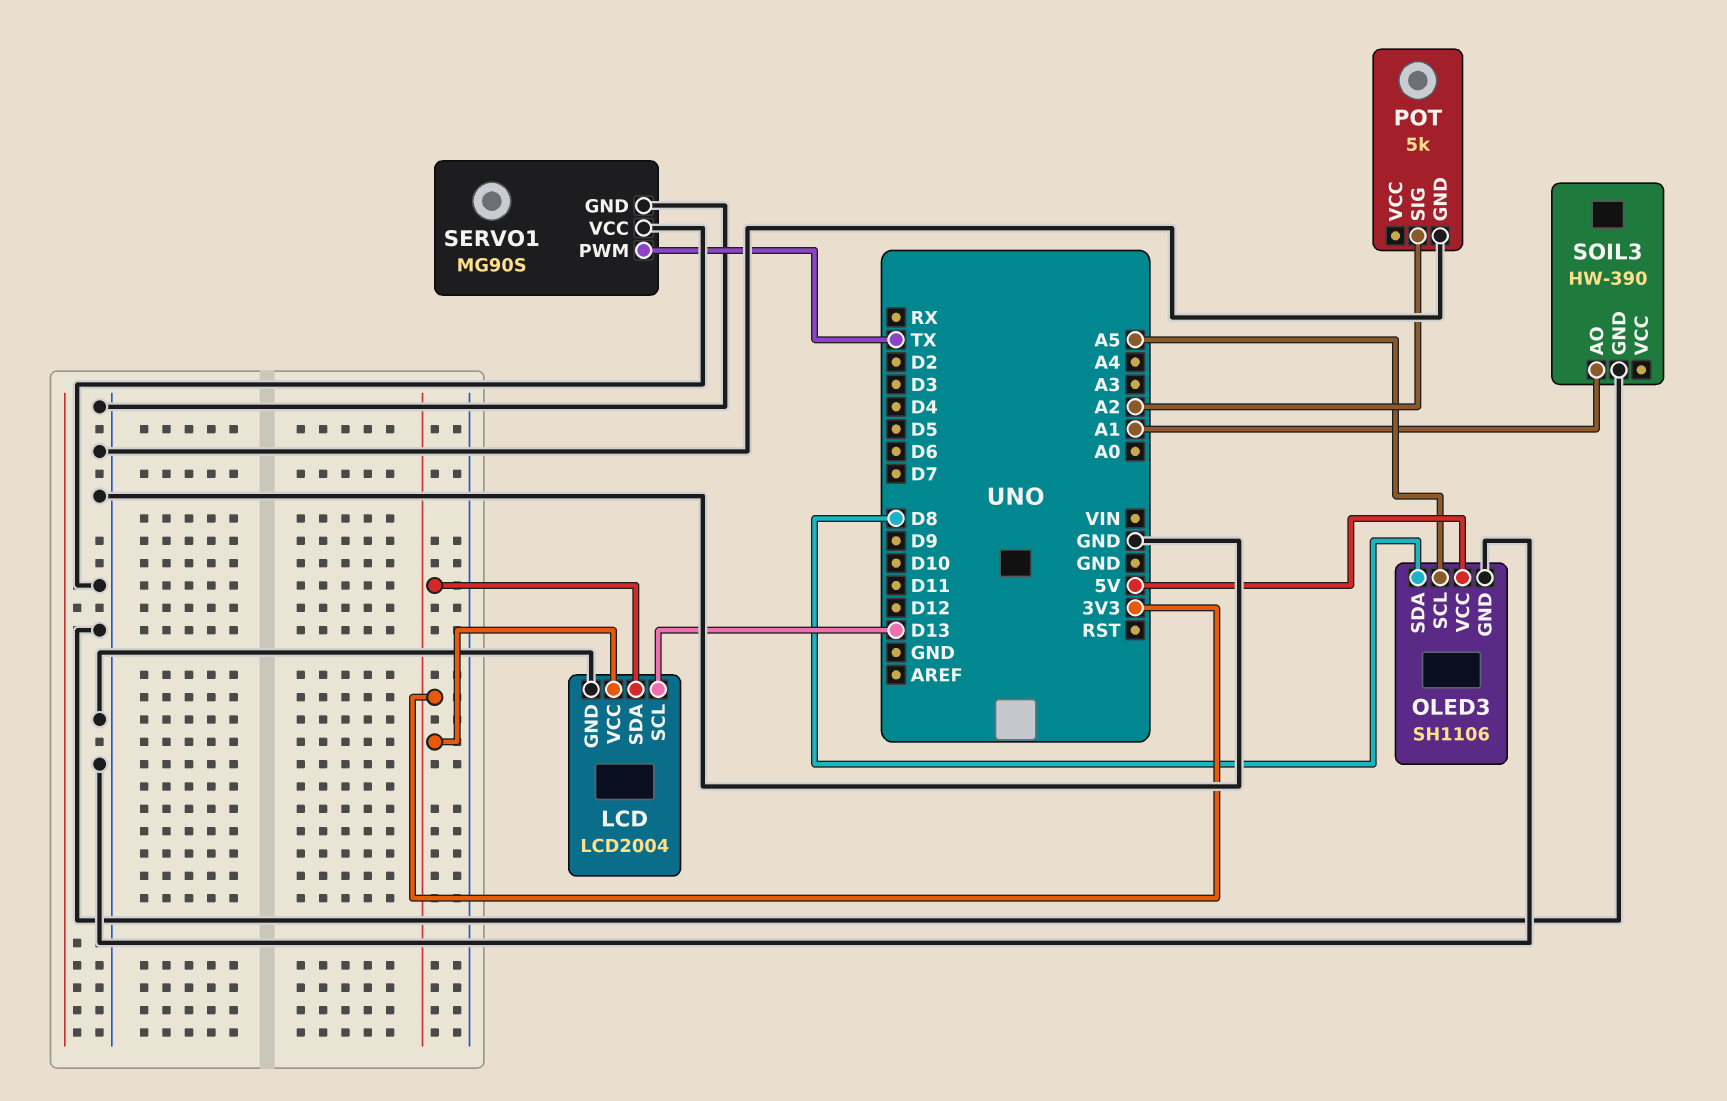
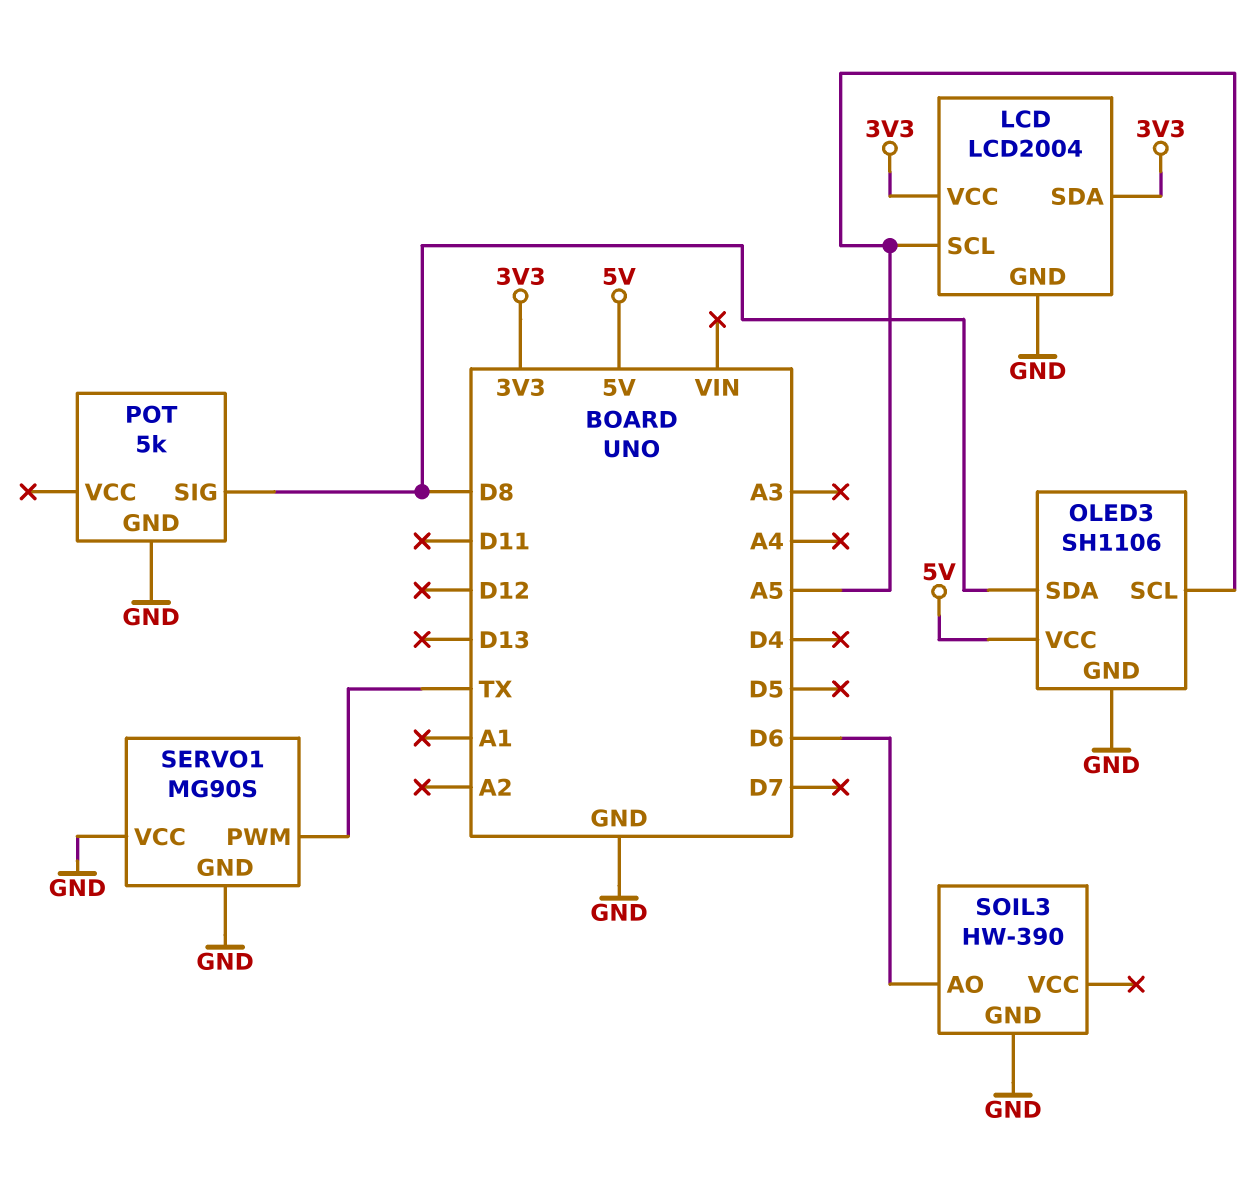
LCD pin SCL: D13 -> A5
POT pin SIG: A2 -> D8
SOIL3 pin AO: A1 -> D6

